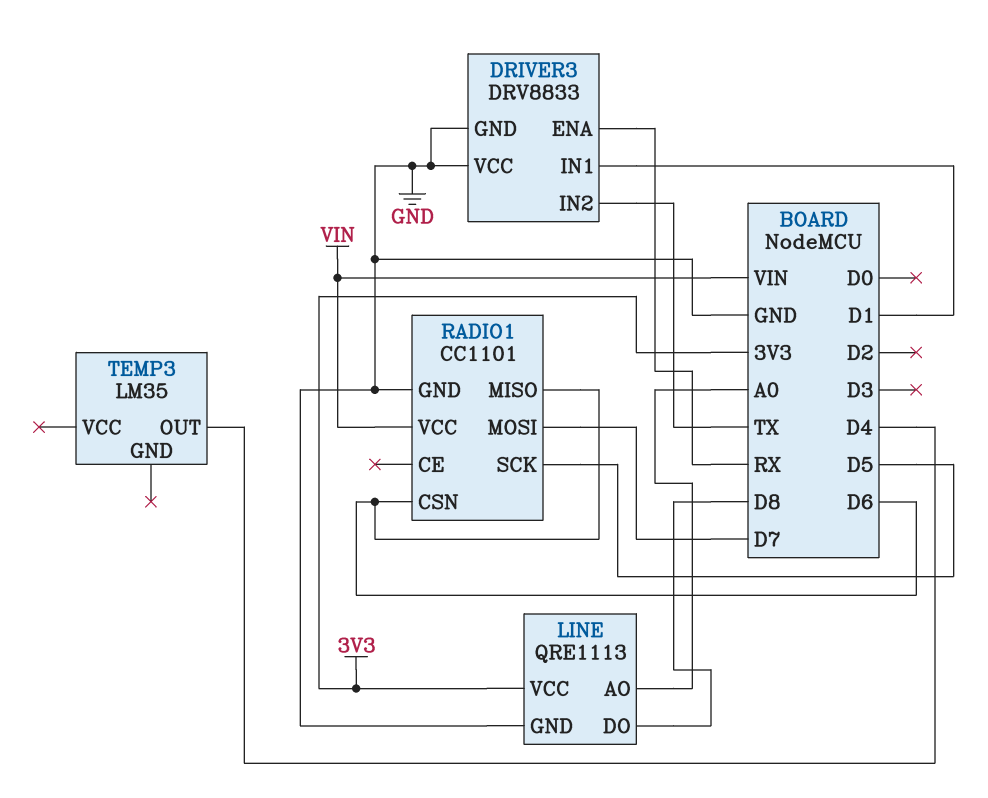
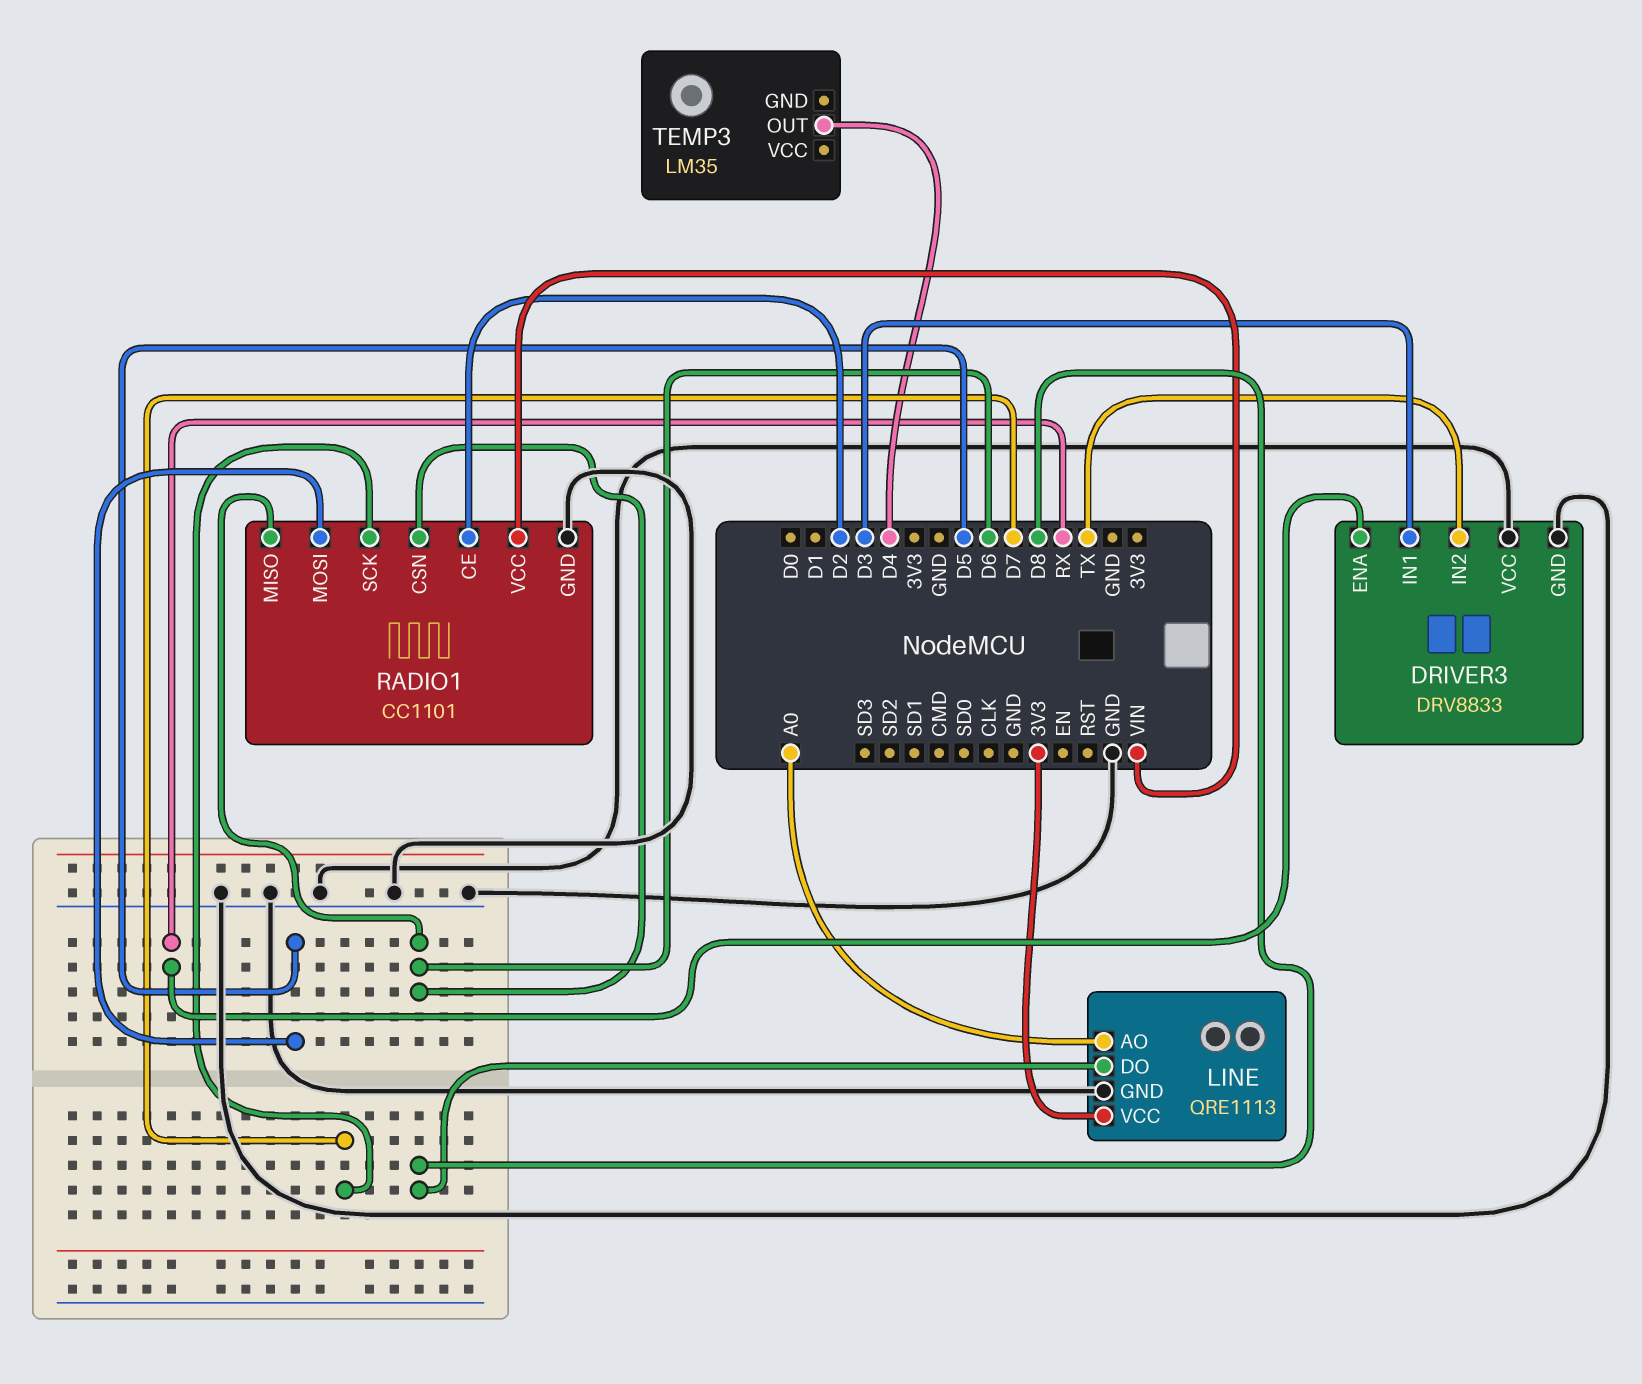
DRIVER3 pin IN1: D1 -> D3
RADIO1 pin CE: none -> D2
RADIO1 pin MOSI: D7 -> D5
RADIO1 pin SCK: D5 -> D7

